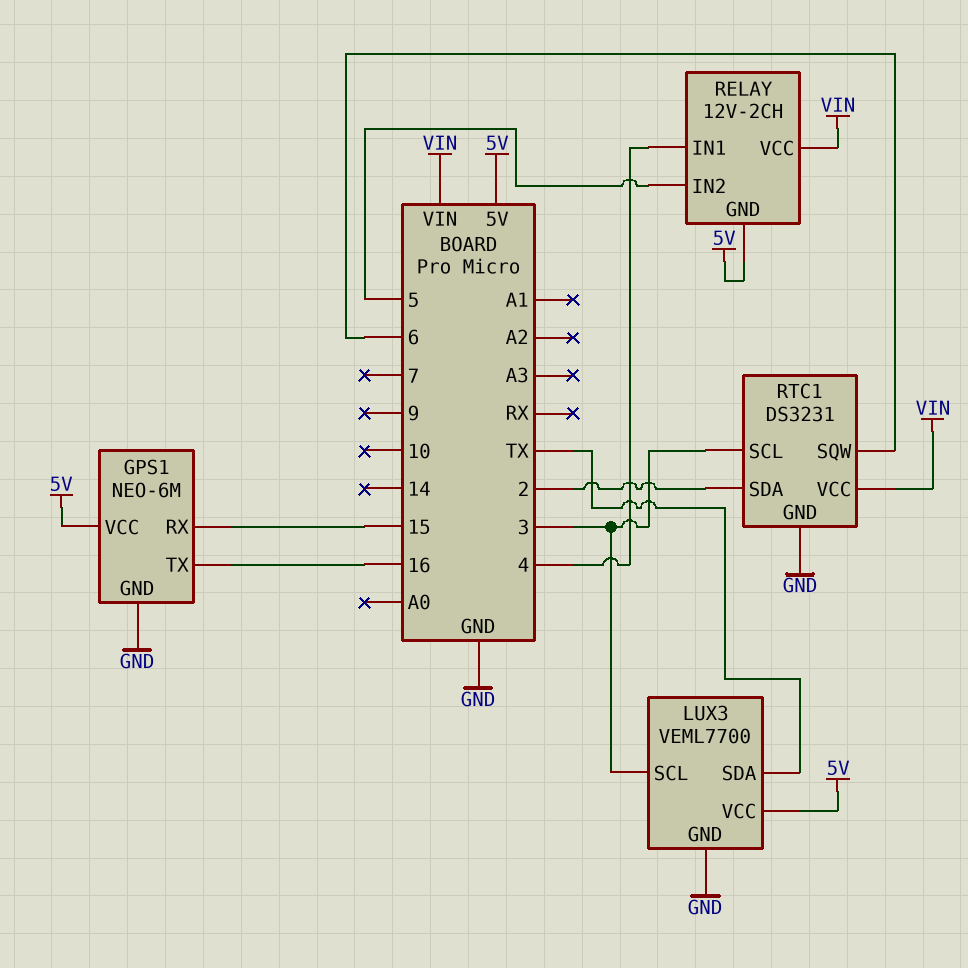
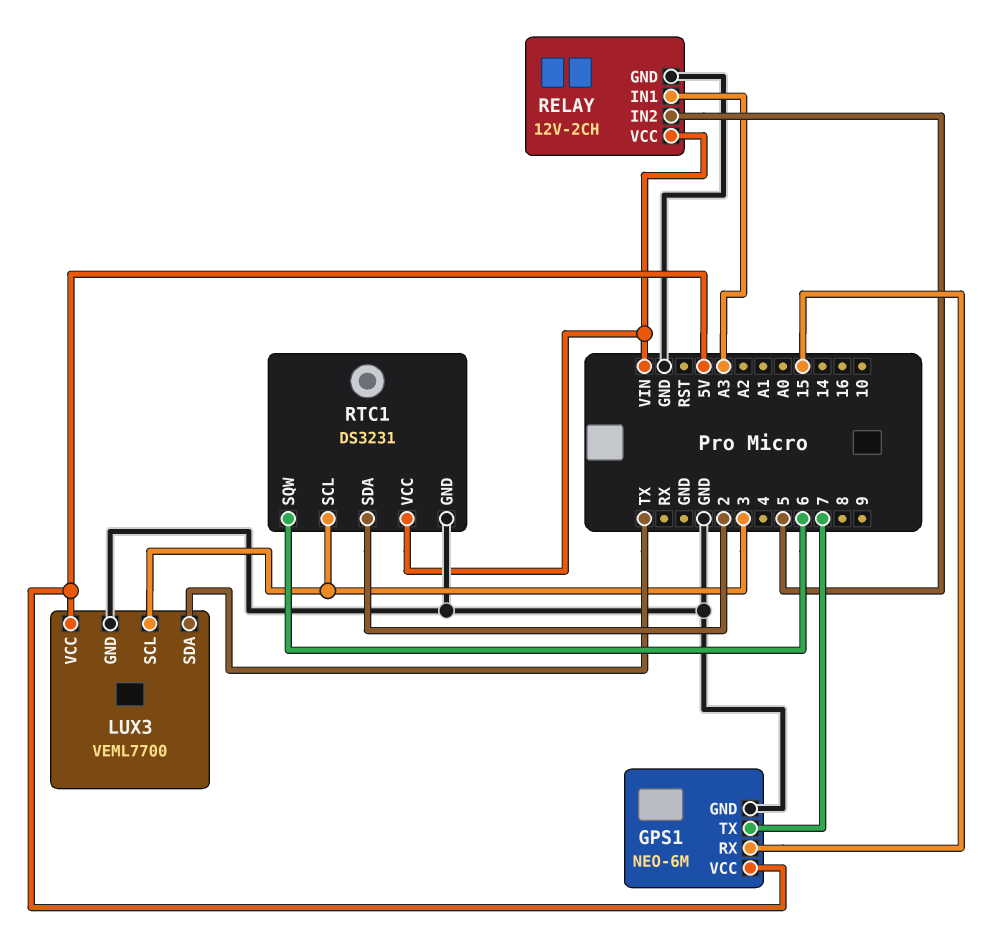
GPS1 pin TX: 16 -> 7
RELAY pin GND: 5V -> GND
RELAY pin IN1: 4 -> A3

